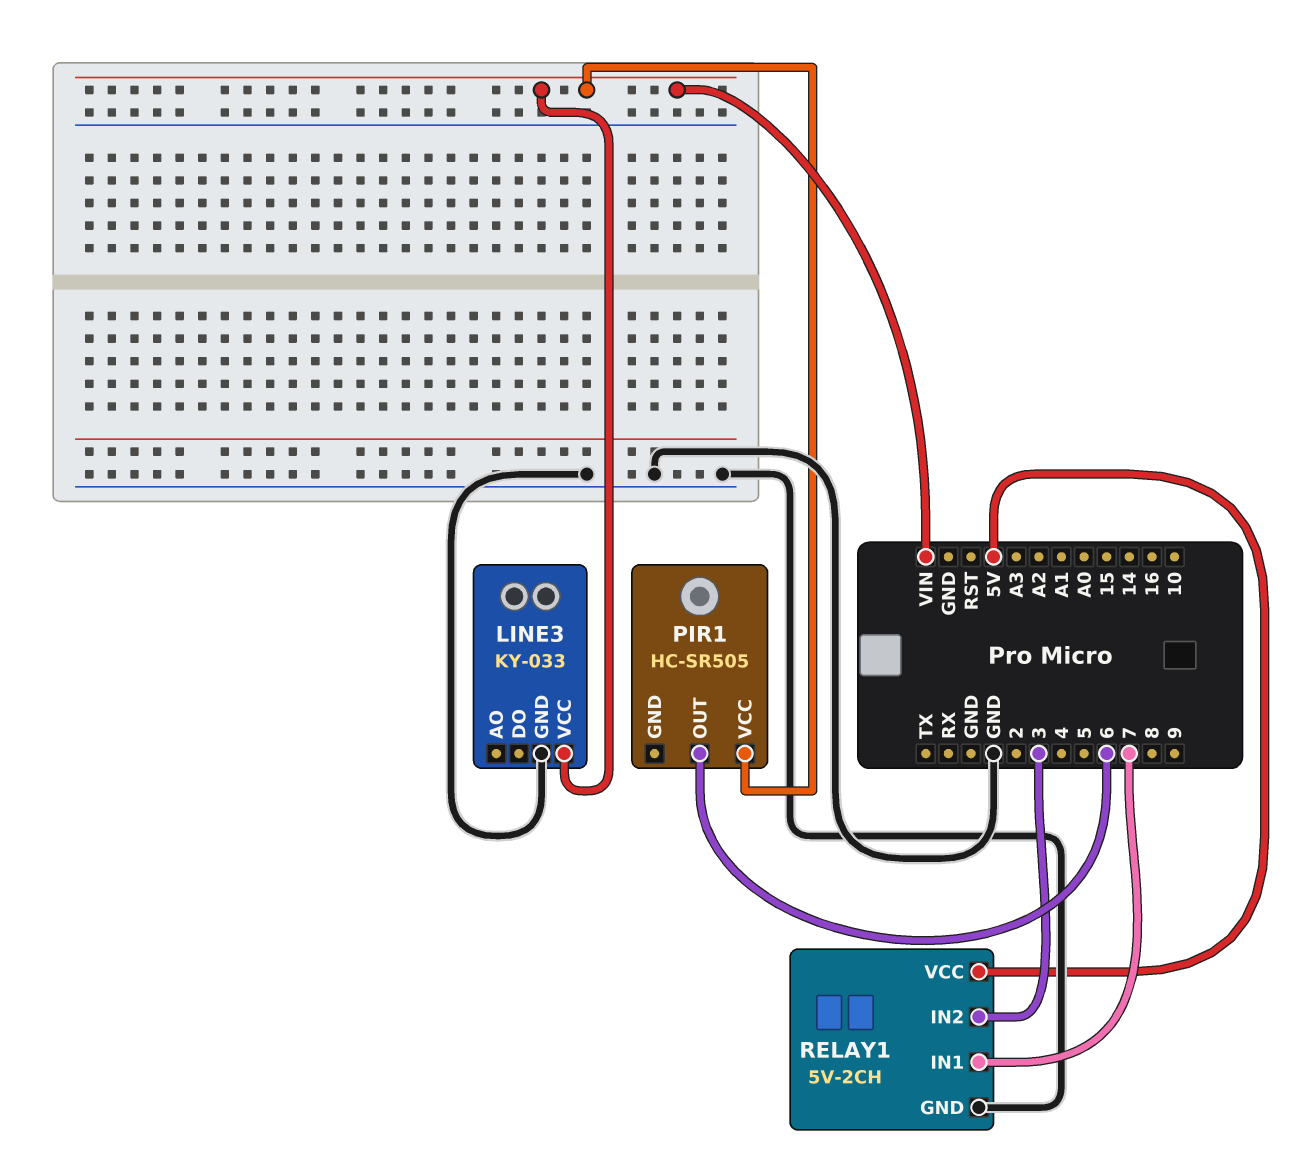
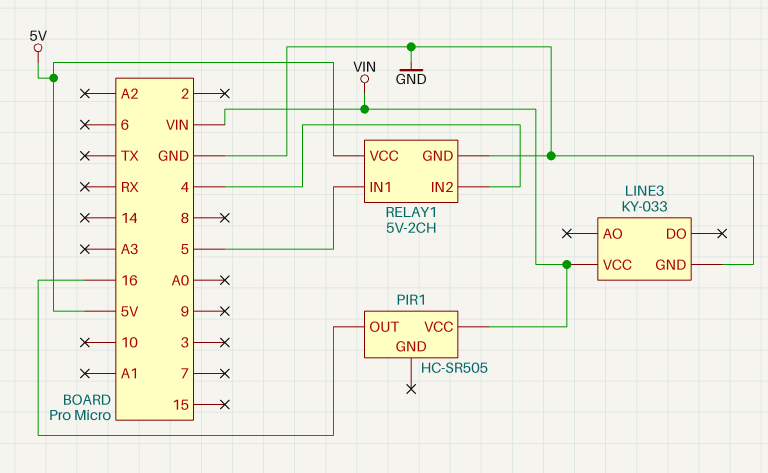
PIR1 pin OUT: 6 -> 16
RELAY1 pin IN1: 7 -> 5
RELAY1 pin IN2: 3 -> 4

